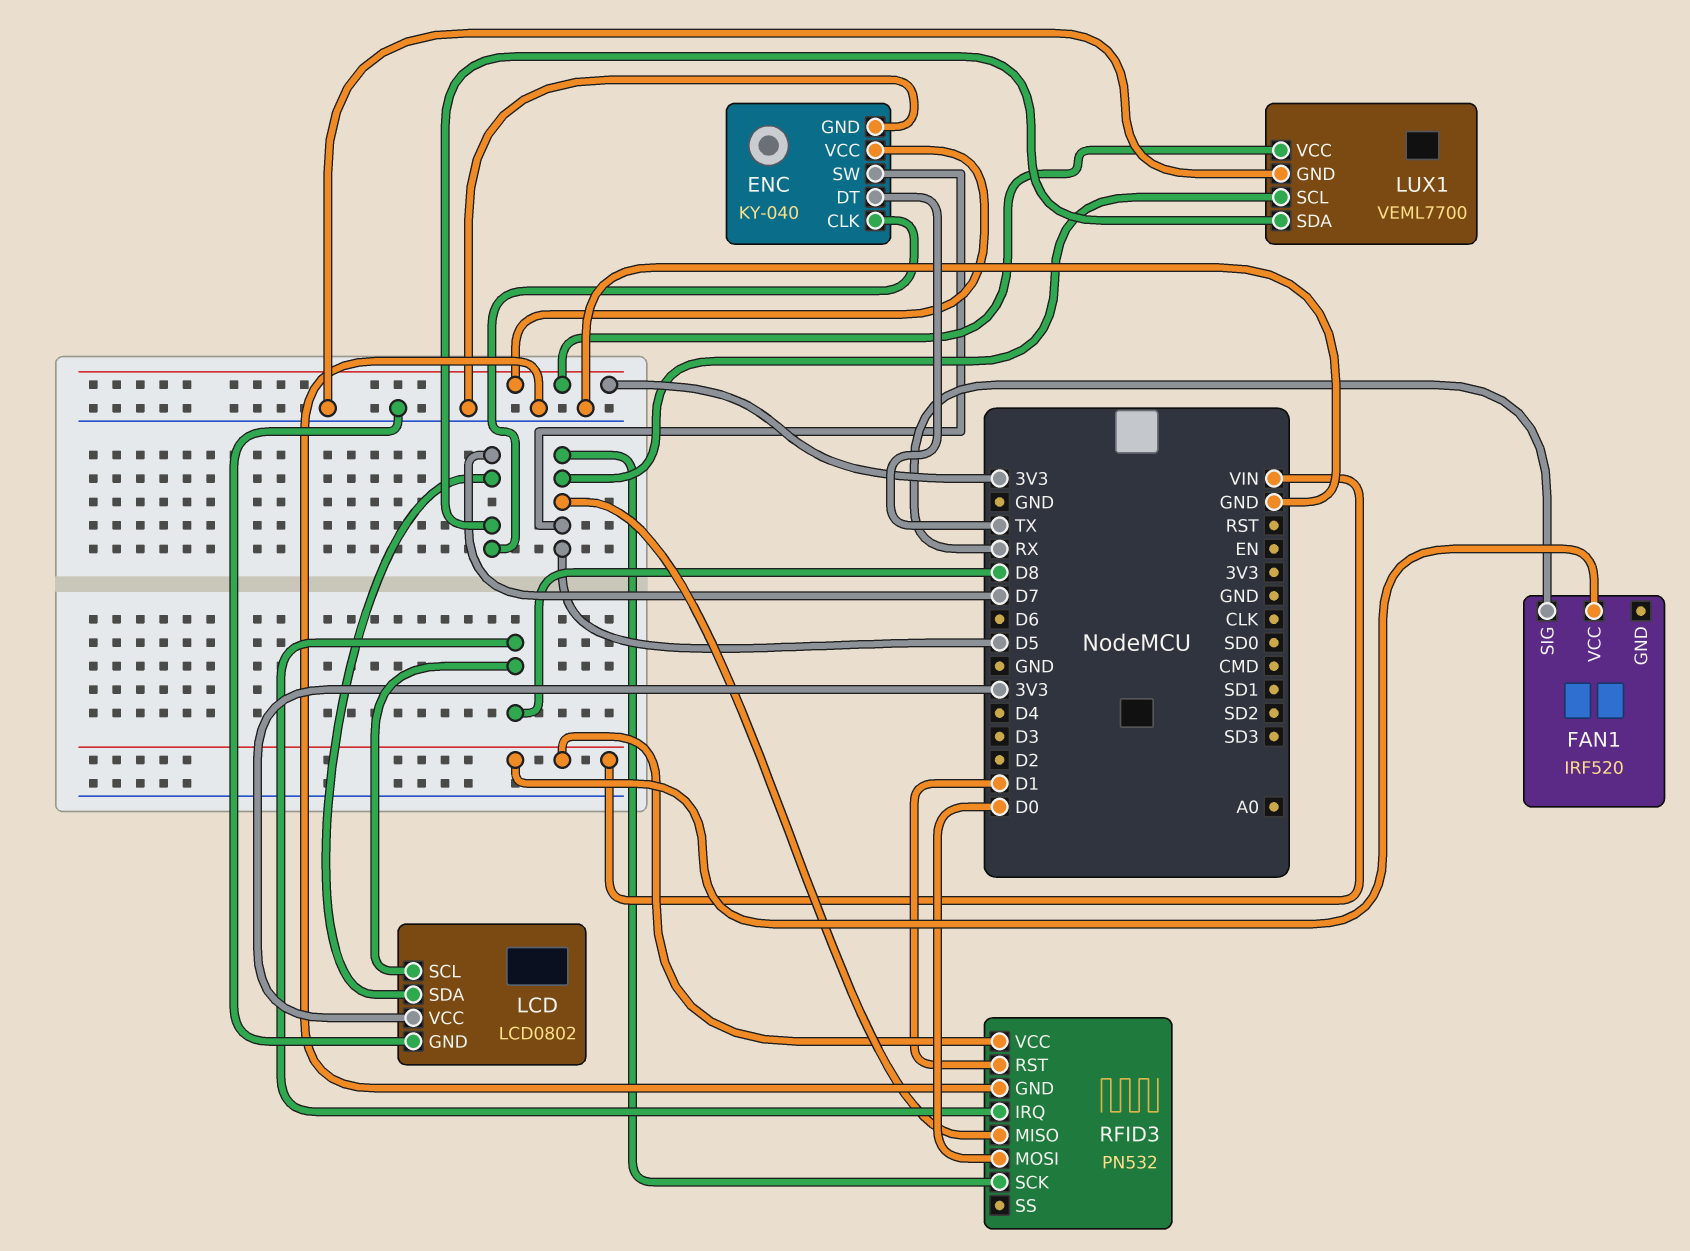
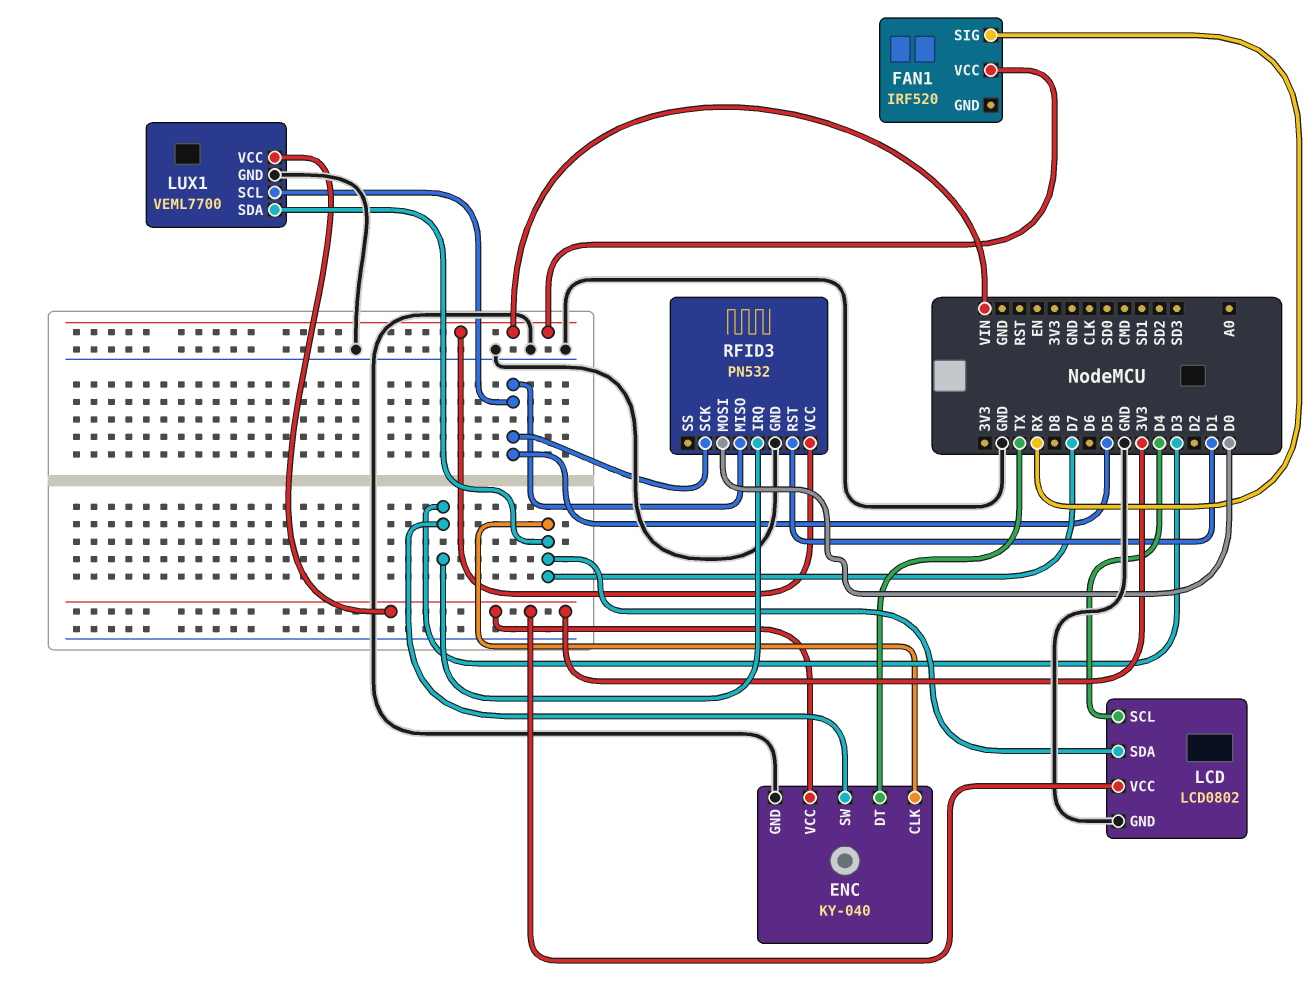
ENC pin SW: D5 -> D3
LCD pin SCL: D8 -> D4
RFID3 pin IRQ: D8 -> D3

